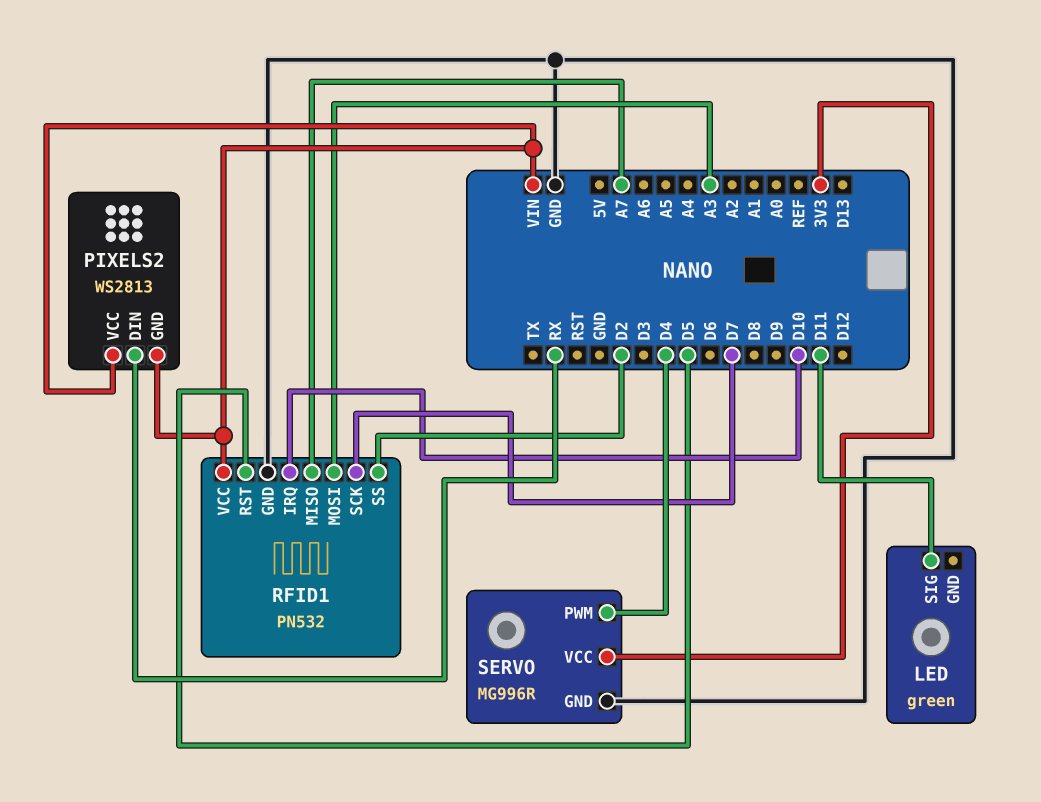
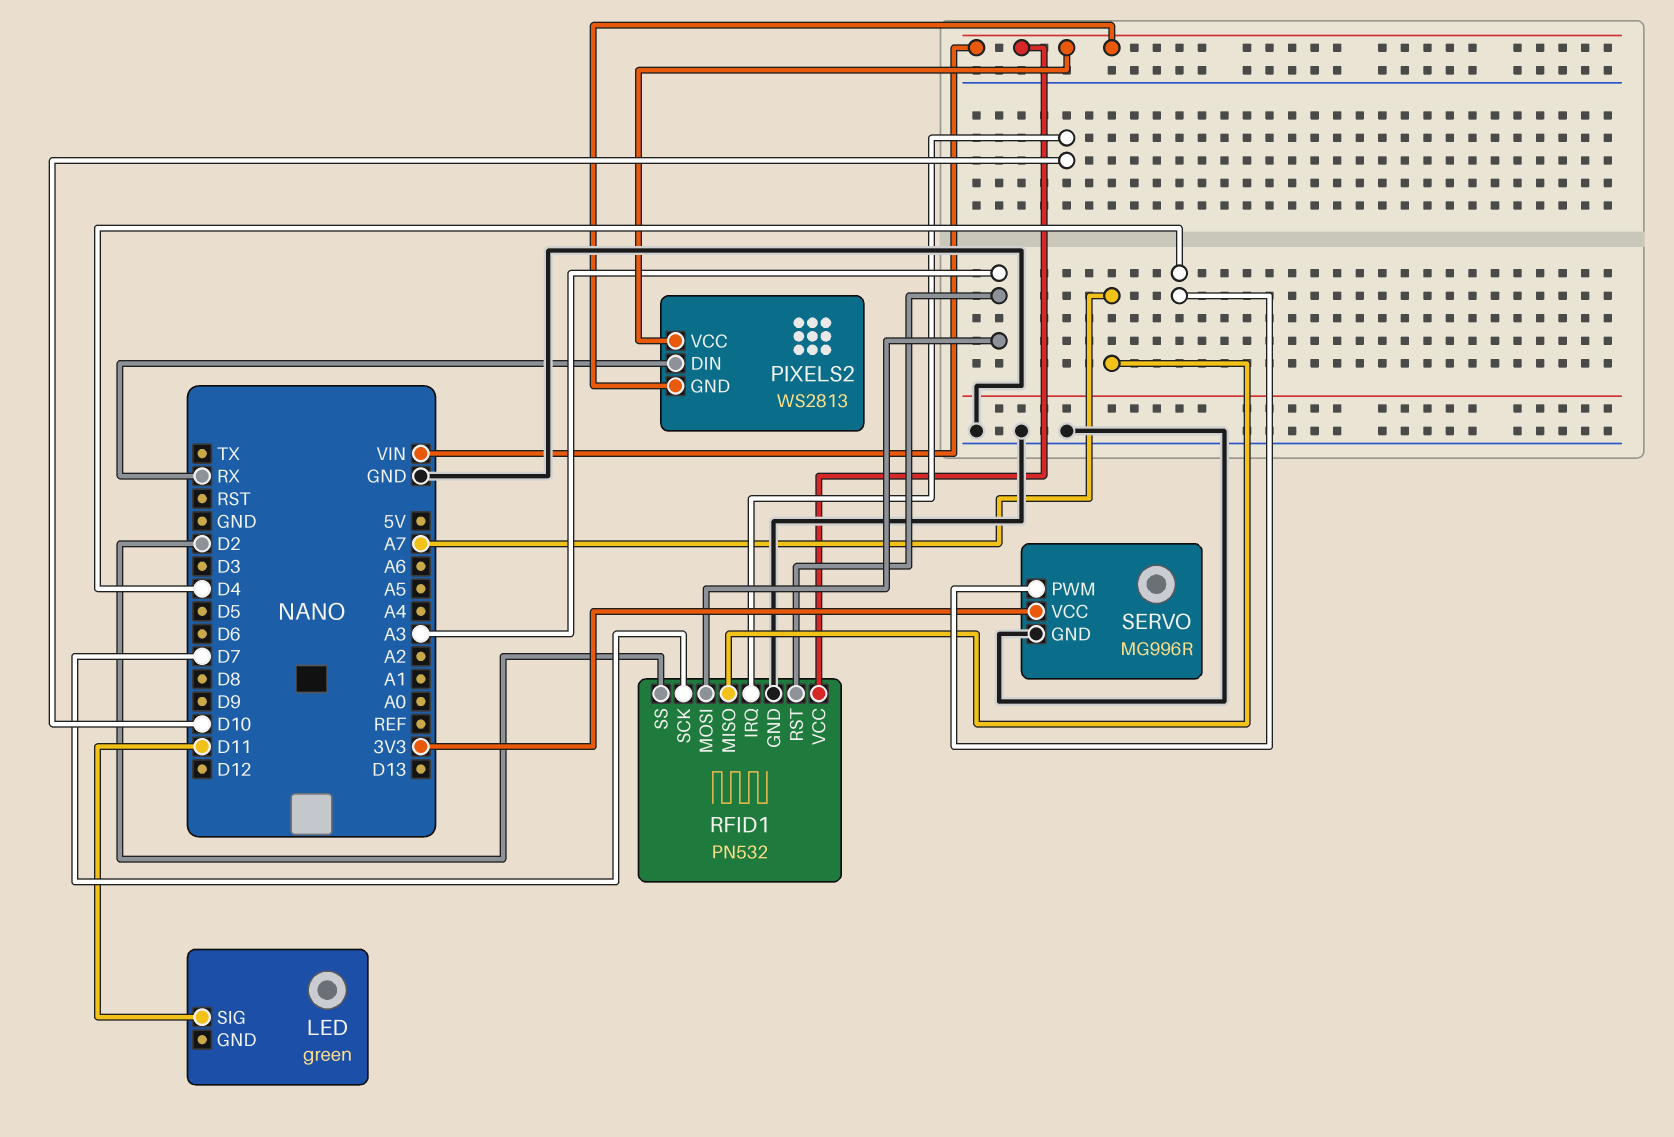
RFID1 pin RST: D5 -> A3

